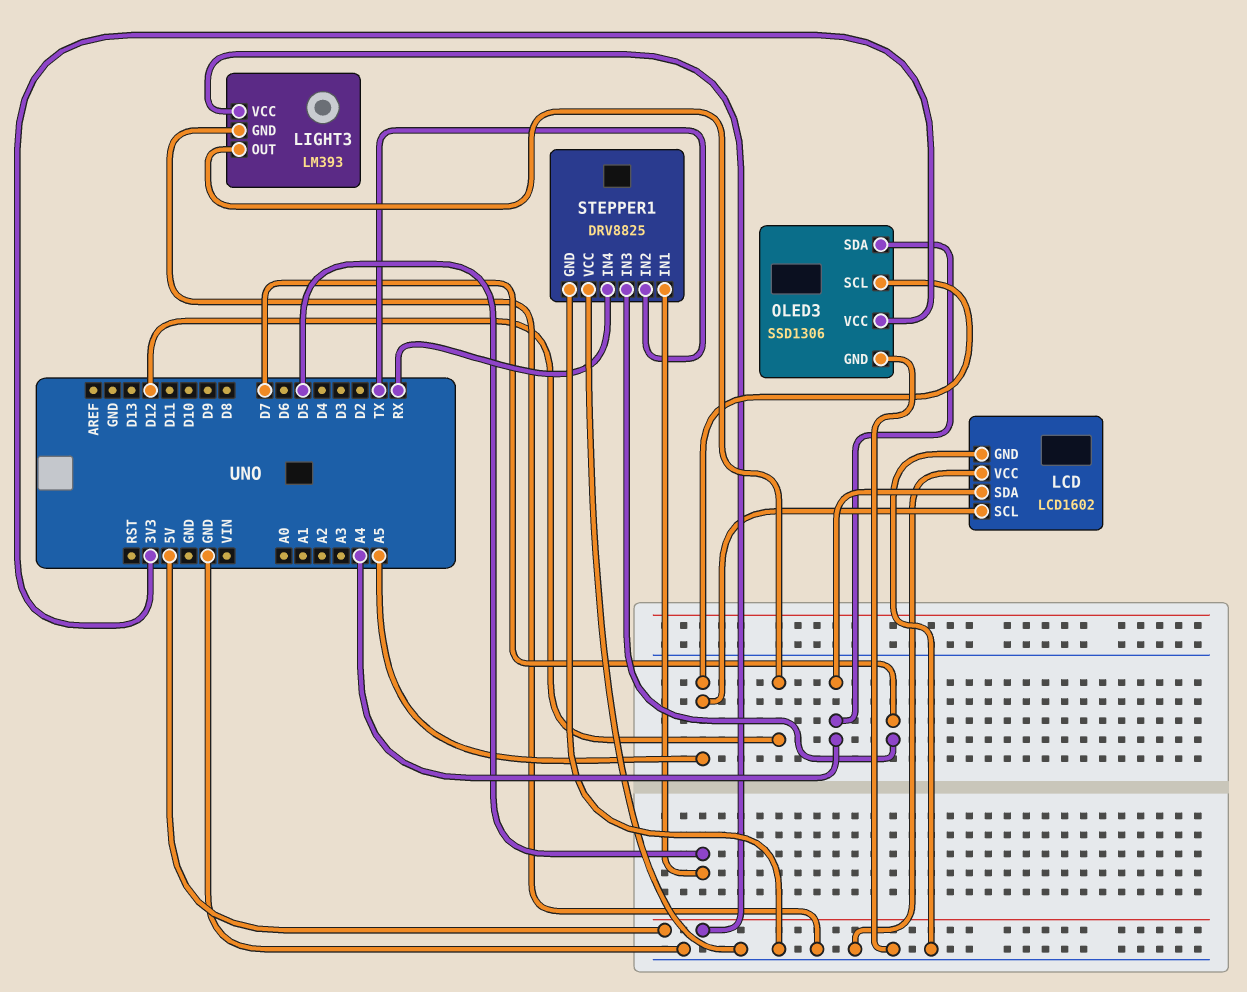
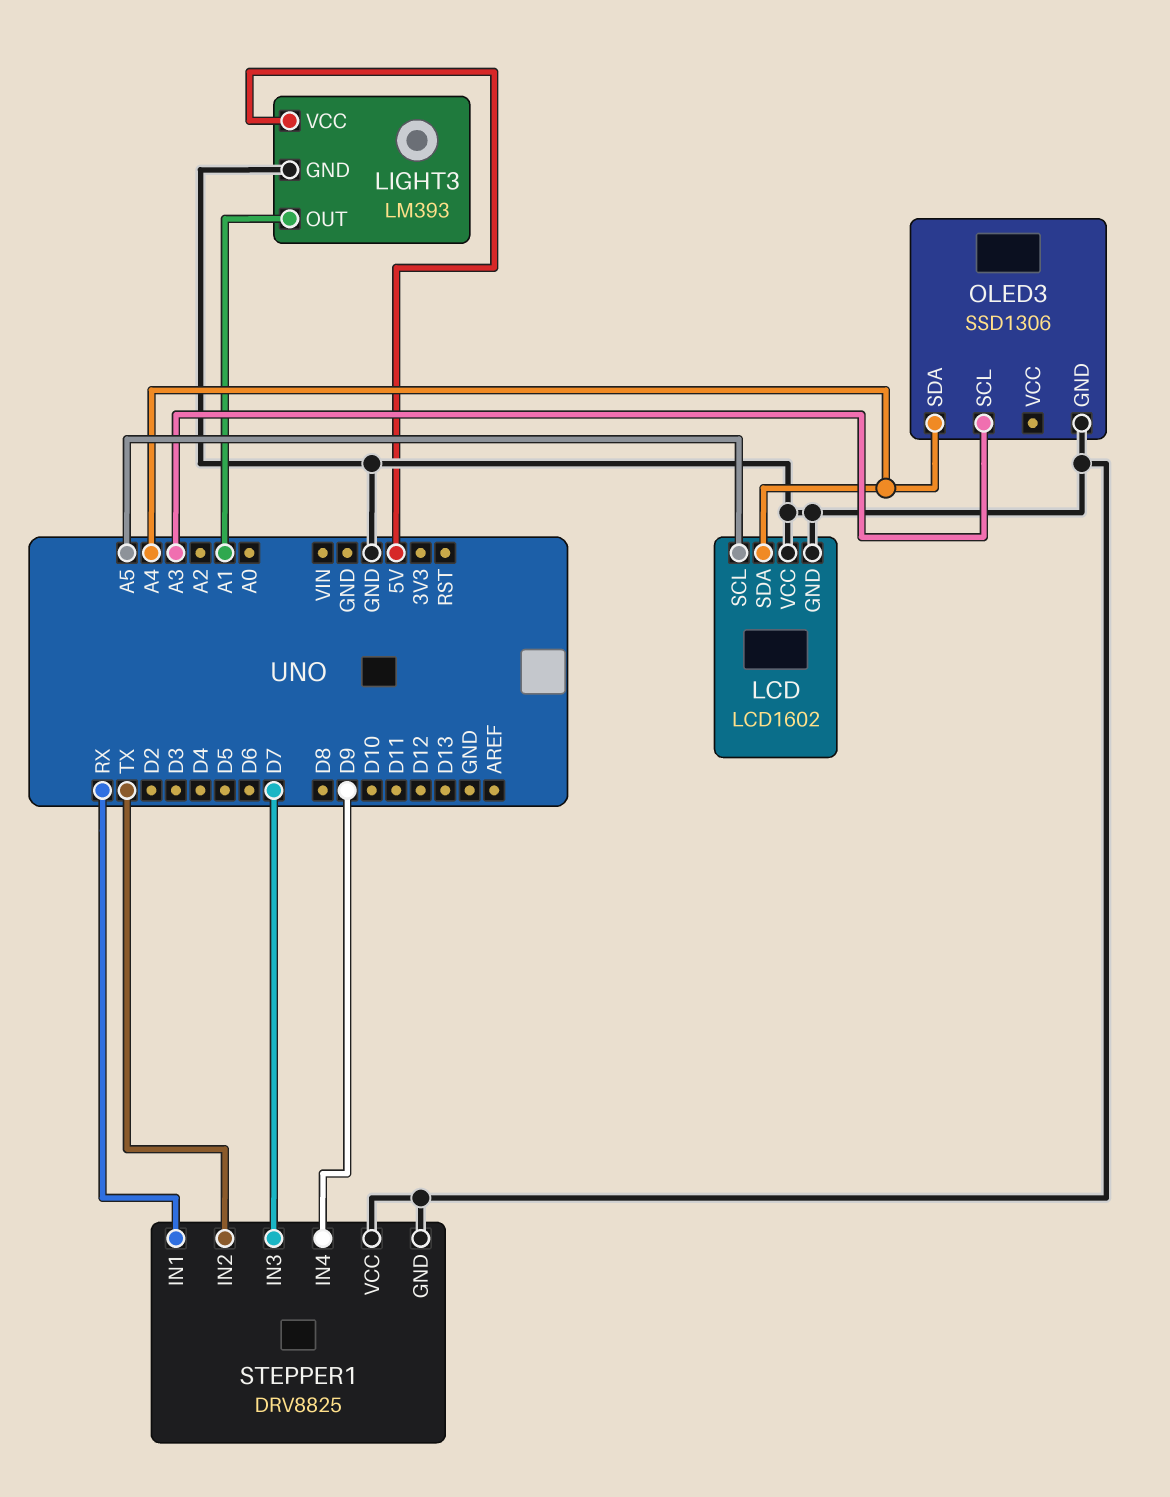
LIGHT3 pin OUT: D12 -> A1
OLED3 pin SCL: A5 -> A3
OLED3 pin VCC: 3V3 -> none
STEPPER1 pin IN1: D5 -> RX
STEPPER1 pin IN4: RX -> D9

